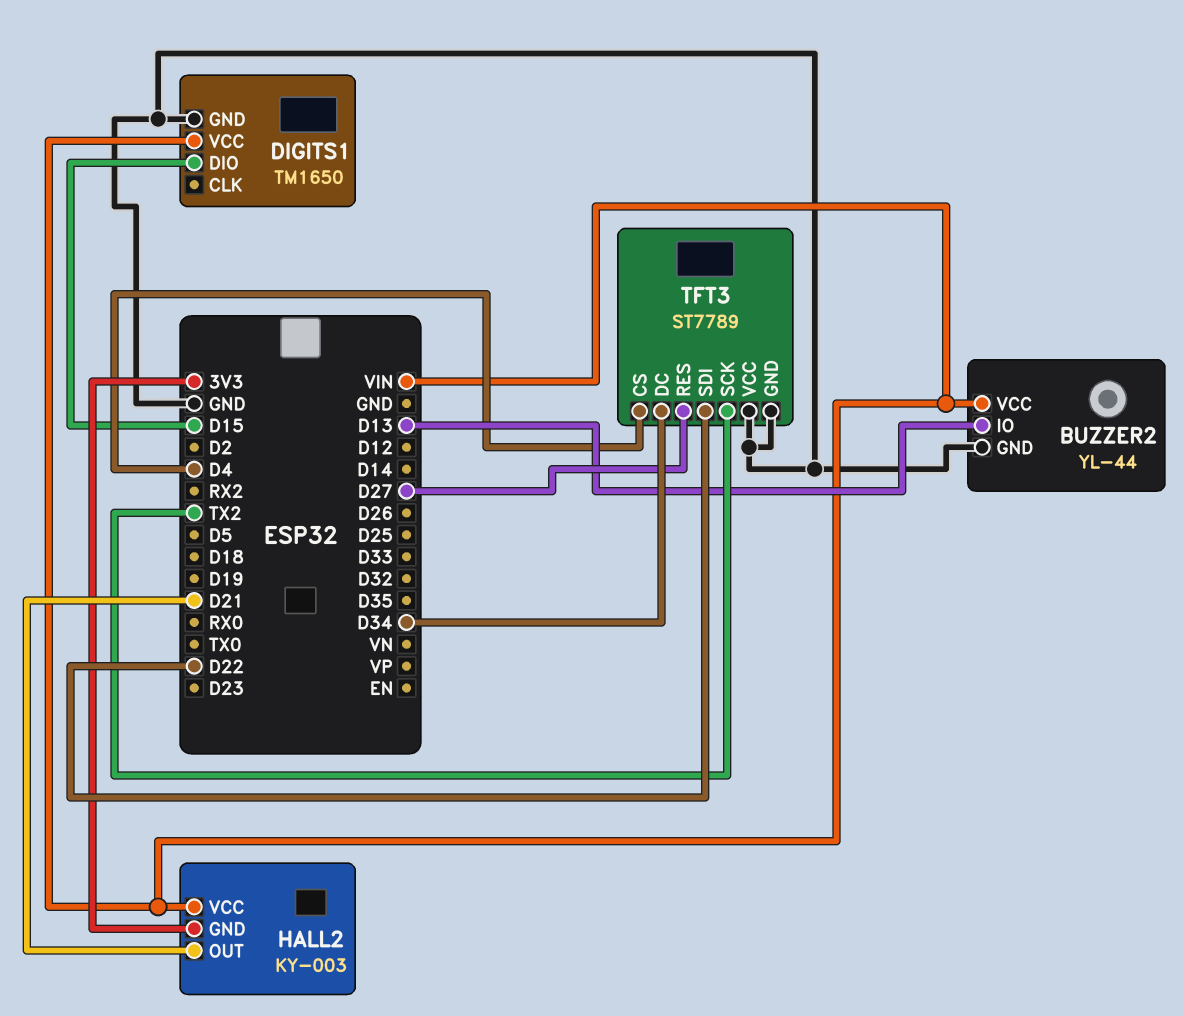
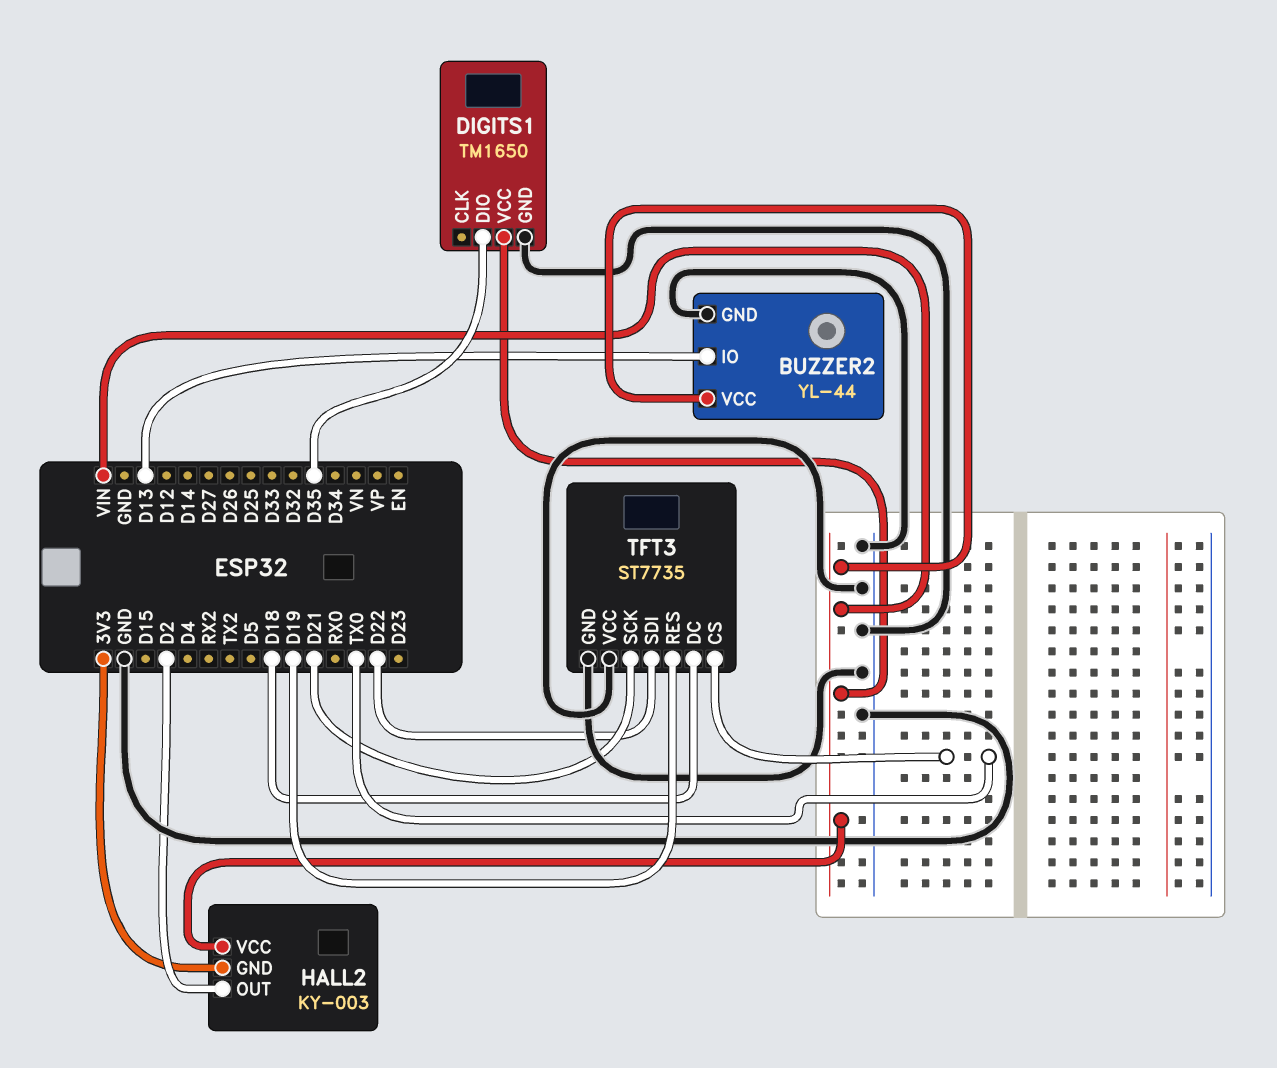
DIGITS1 pin DIO: D15 -> D35
HALL2 pin OUT: D21 -> D2
TFT3: ST7789 -> ST7735
TFT3 pin CS: D4 -> TX0
TFT3 pin DC: D34 -> D18
TFT3 pin RES: D27 -> D19
TFT3 pin SCK: TX2 -> D21

